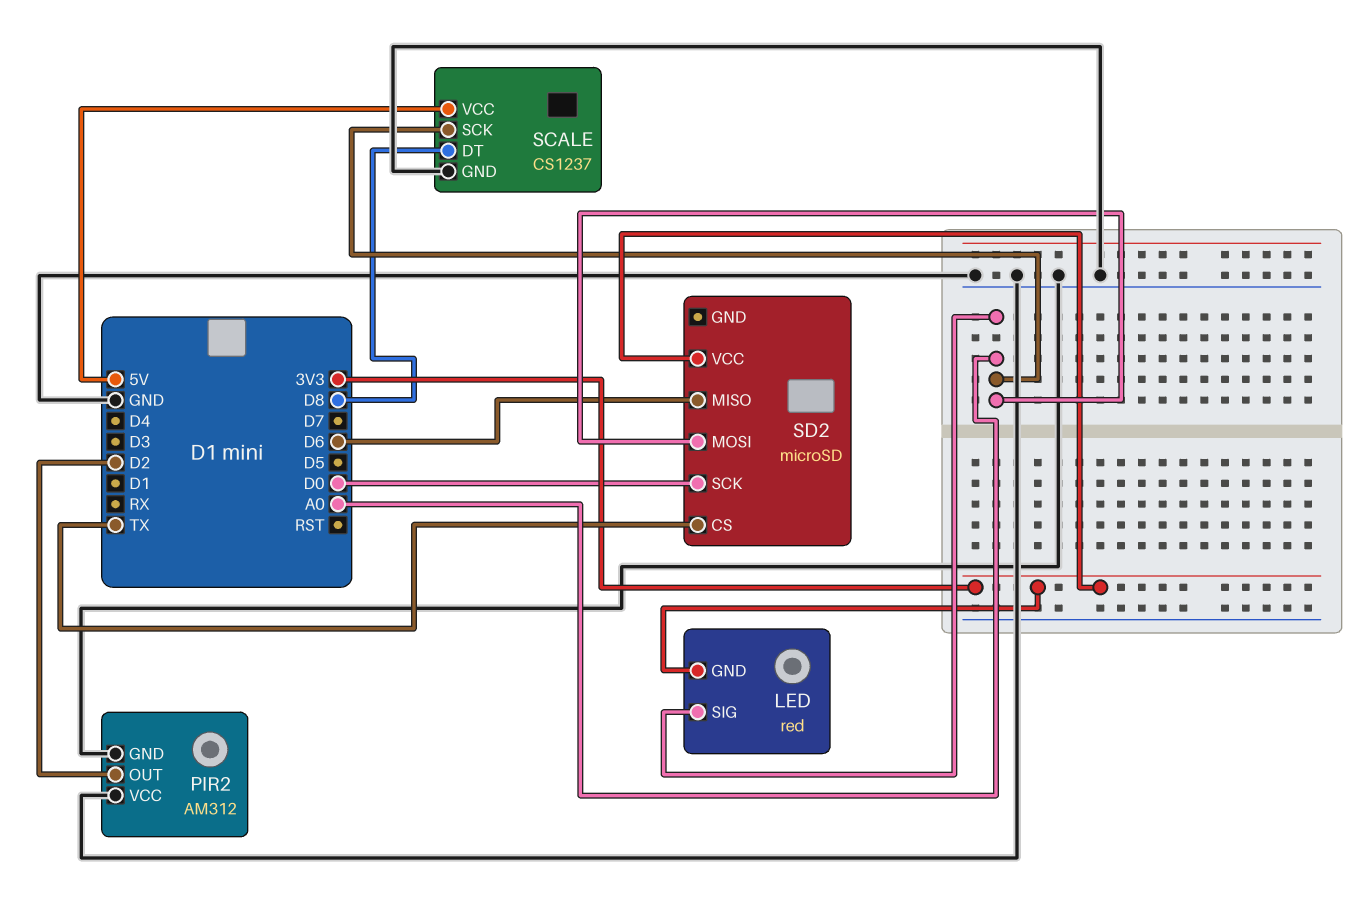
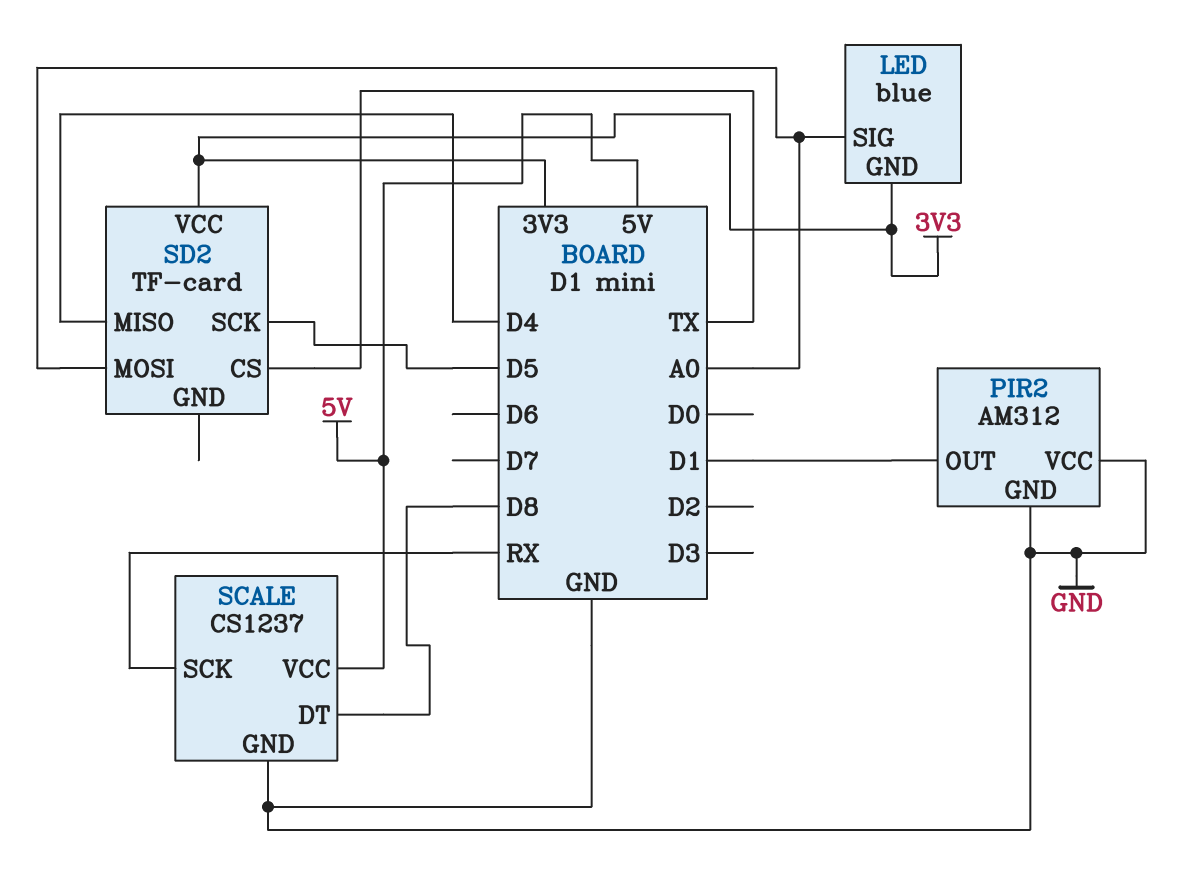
LED: red -> blue
PIR2 pin OUT: D2 -> D1
SCALE pin SCK: A0 -> RX
SD2: microSD -> TF-card
SD2 pin MISO: D6 -> D4
SD2 pin SCK: D0 -> D5

